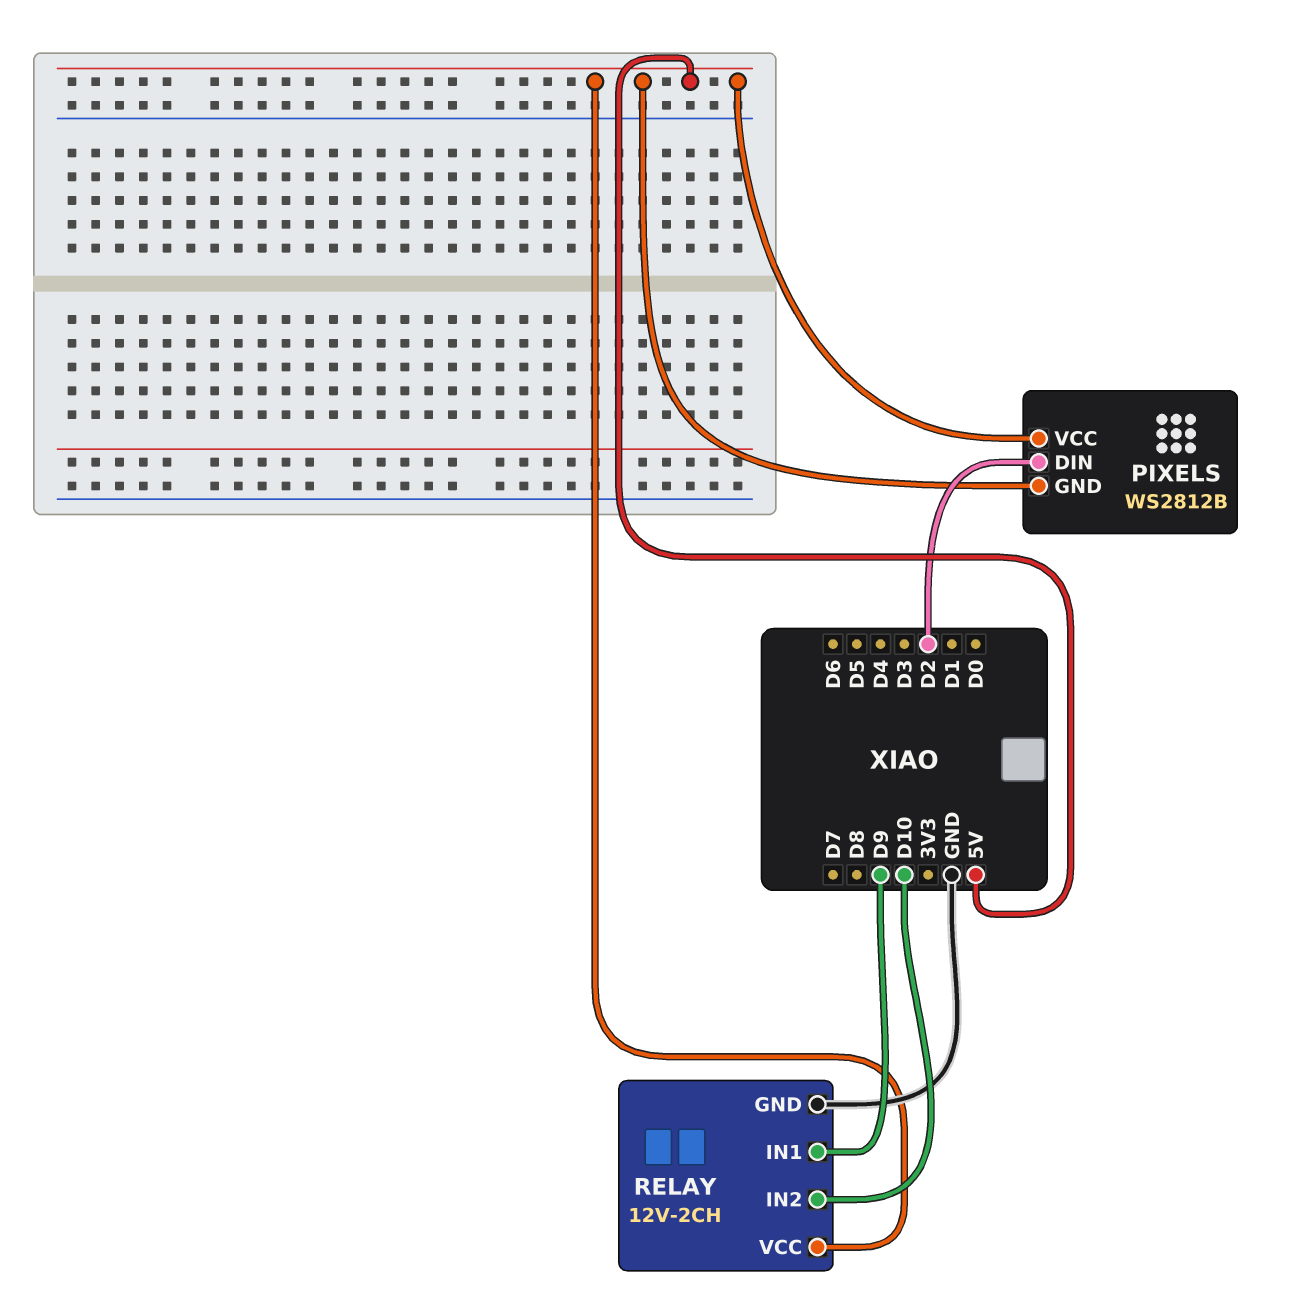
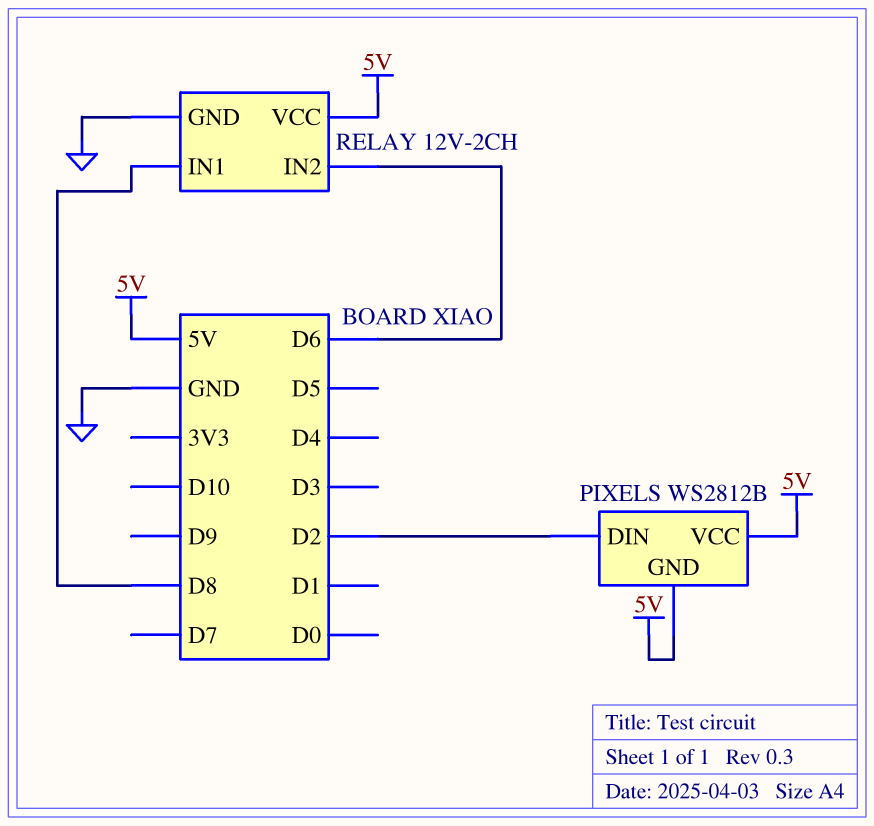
RELAY pin IN1: D9 -> D8
RELAY pin IN2: D10 -> D6

